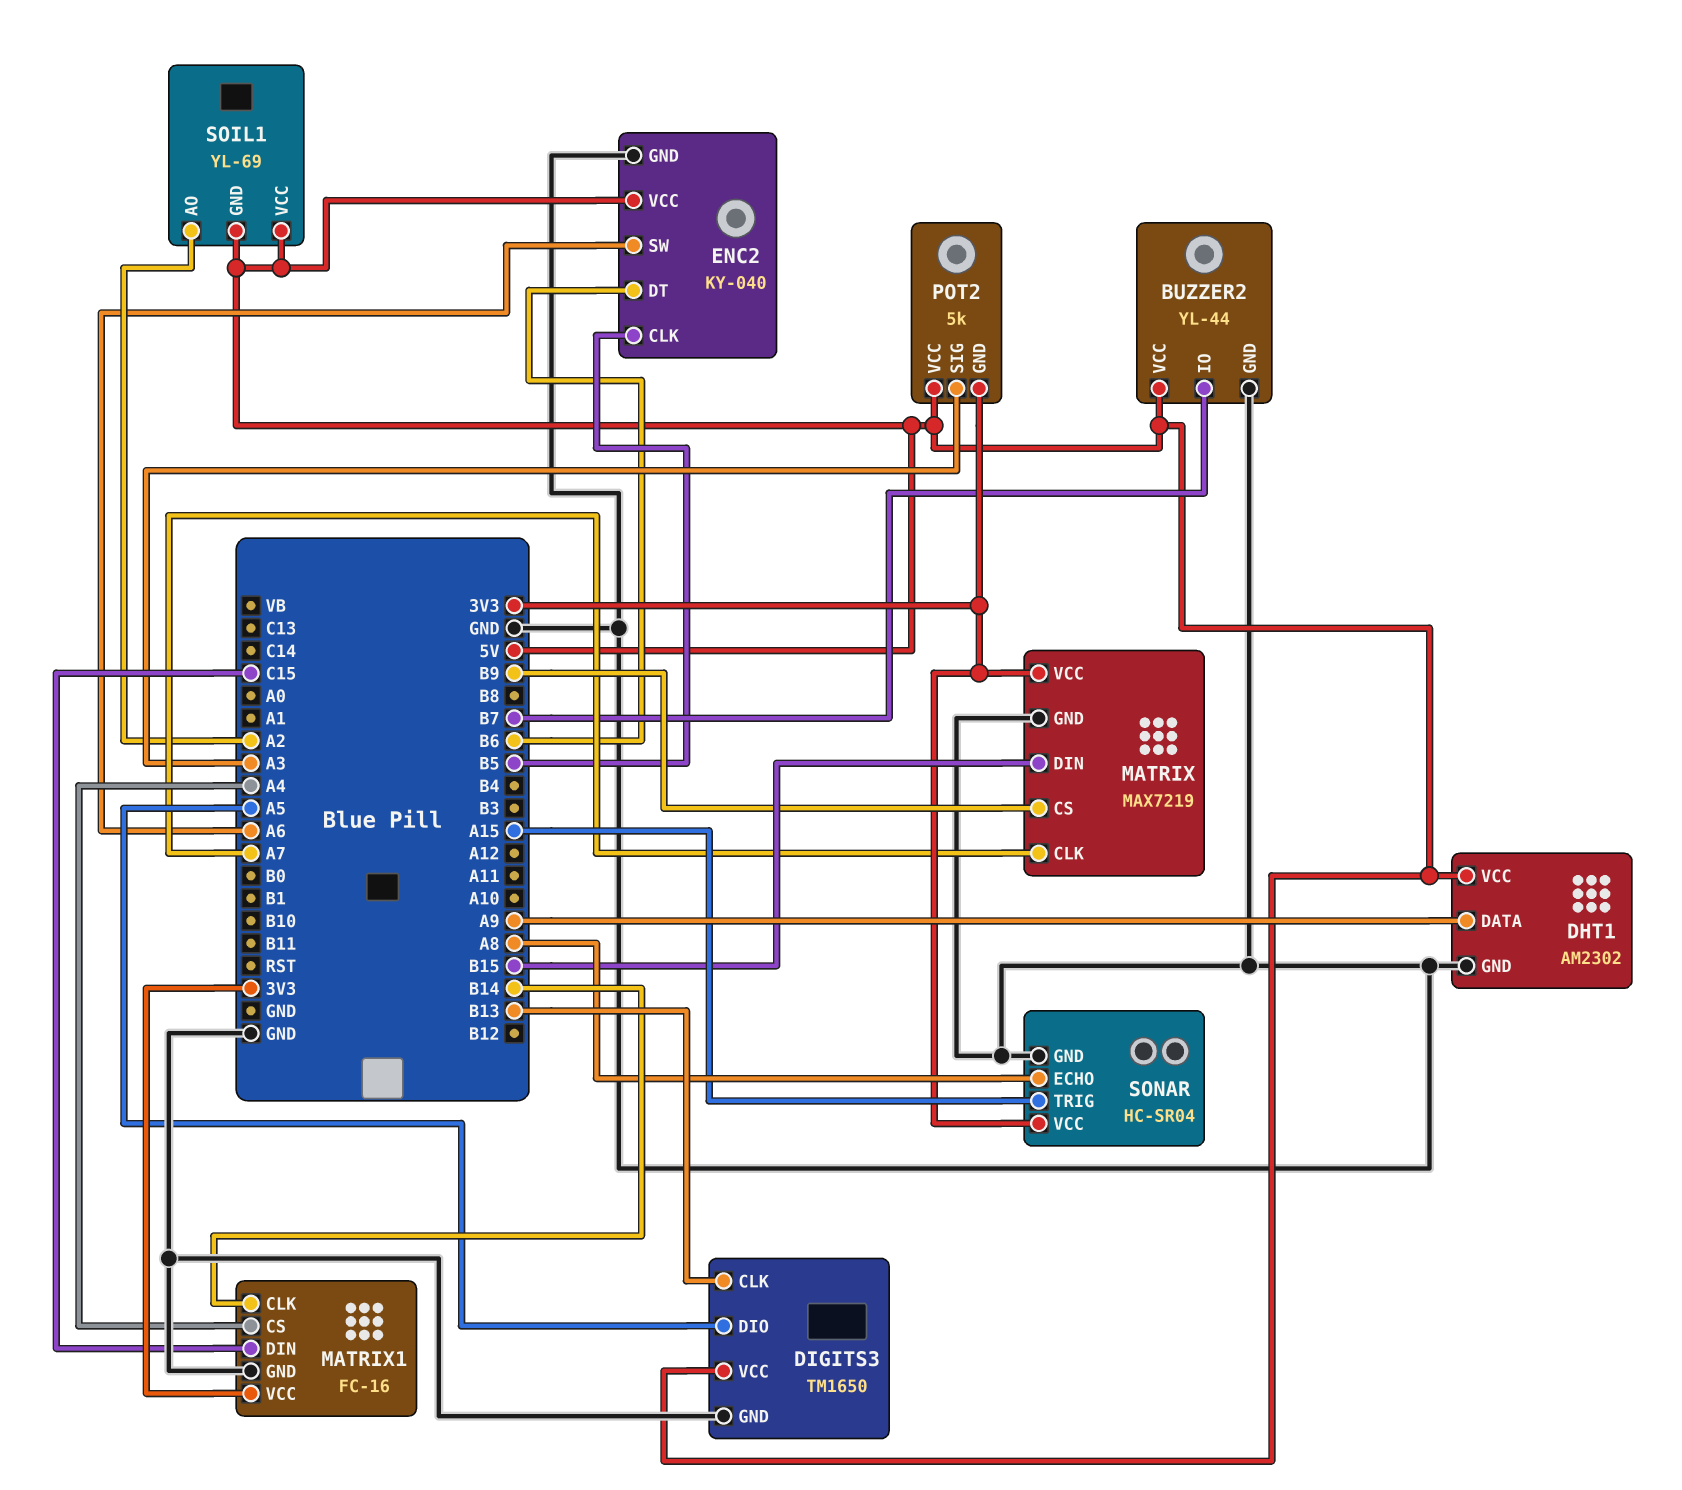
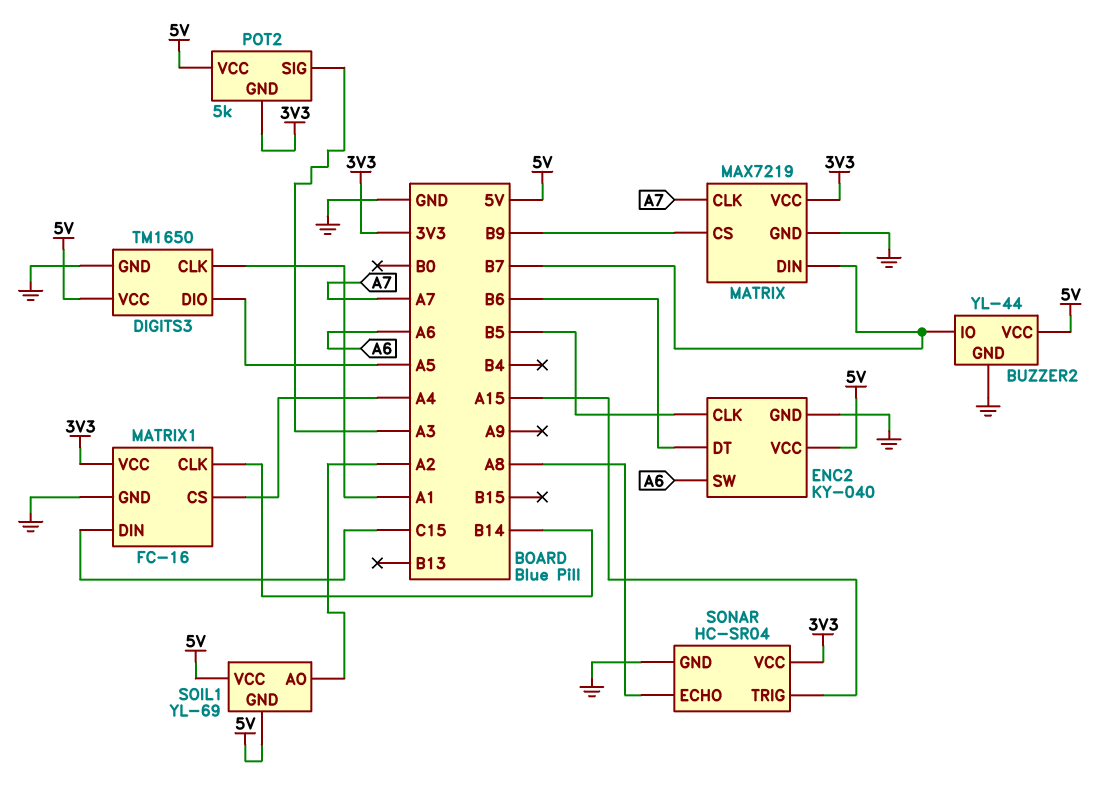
DHT1: AM2302 -> none
DHT1 pin DATA: A9 -> none
DHT1 pin GND: GND -> none
DHT1 pin VCC: 5V -> none
DIGITS3 pin CLK: B13 -> A1
MATRIX pin DIN: B15 -> B7

